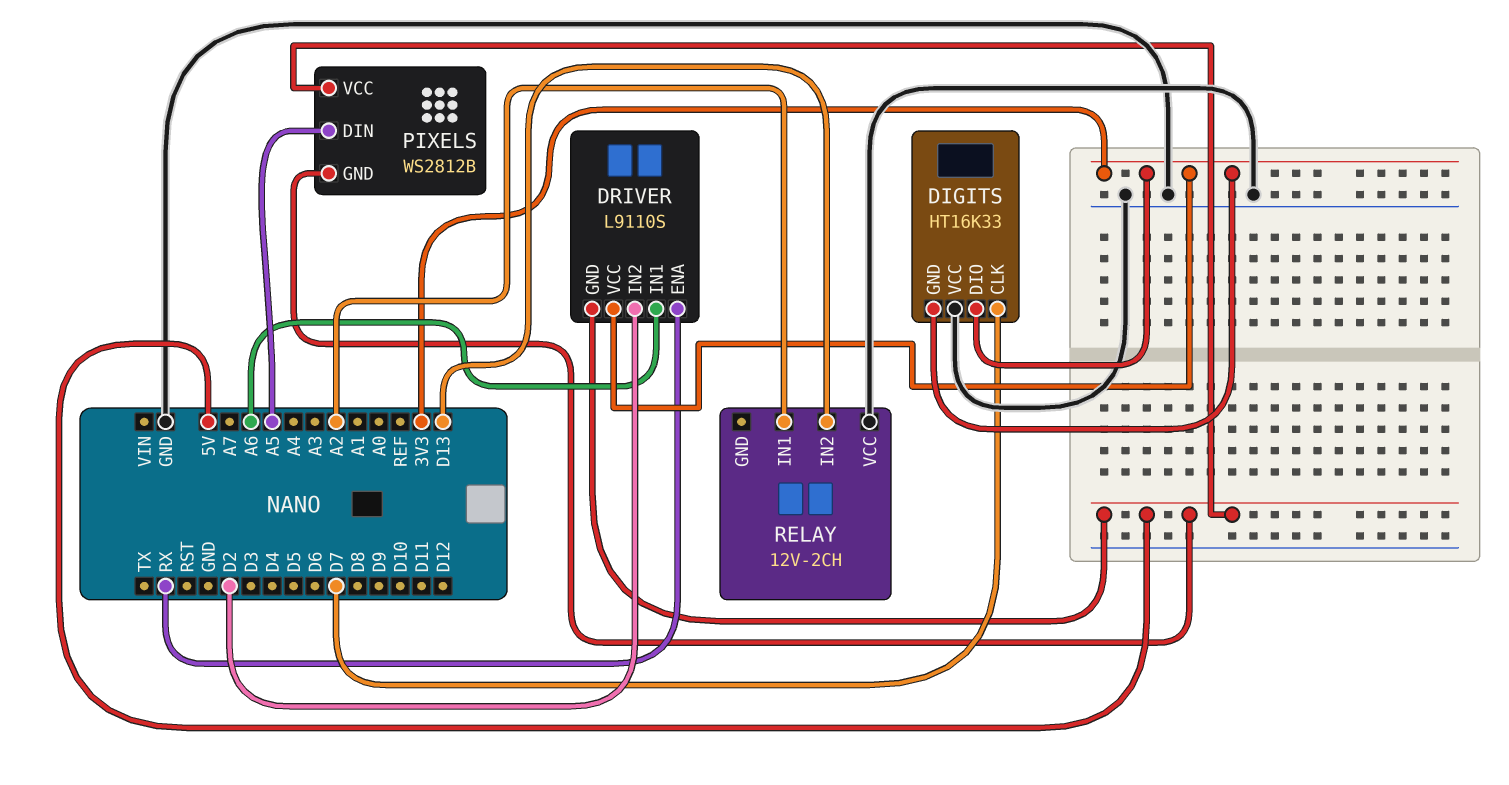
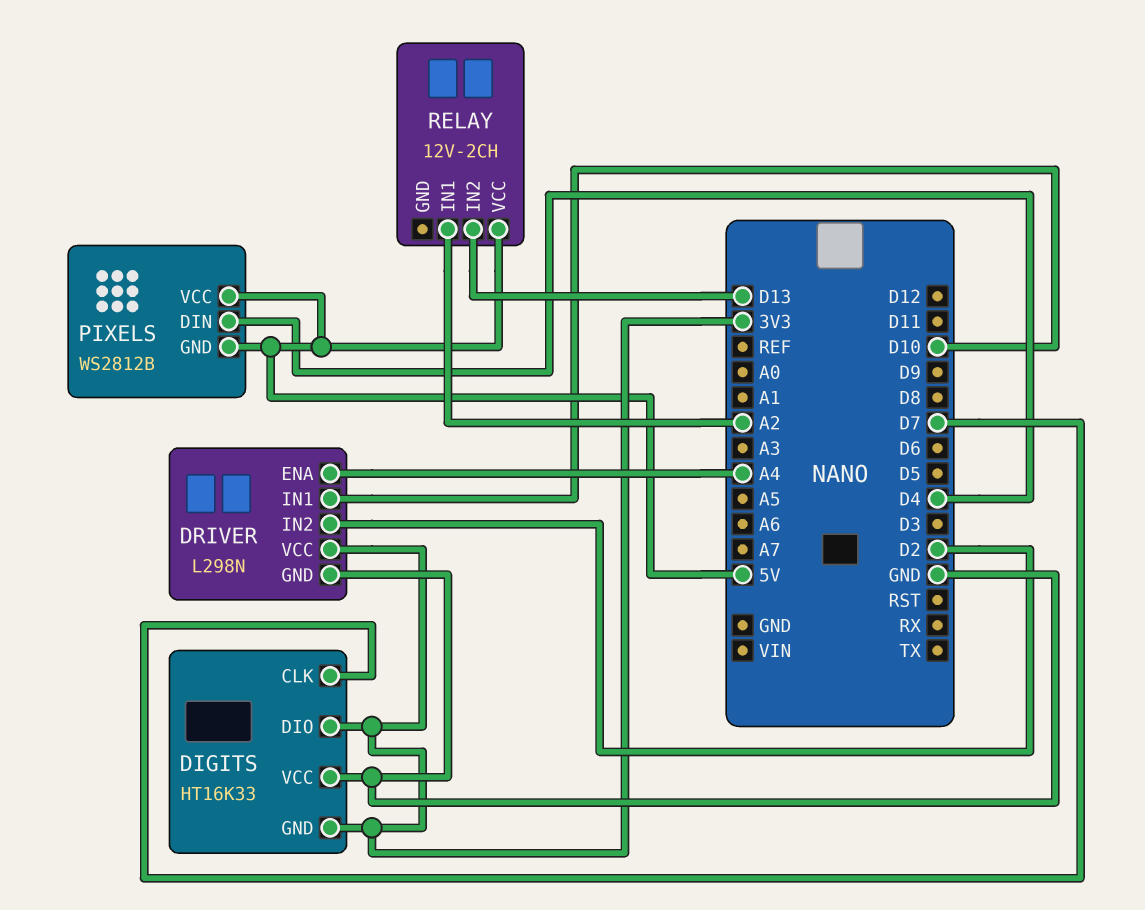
DRIVER: L9110S -> L298N
DRIVER pin ENA: RX -> A4
DRIVER pin GND: 5V -> GND
DRIVER pin IN1: A6 -> D10
PIXELS pin DIN: A5 -> D4
RELAY pin VCC: GND -> 5V

